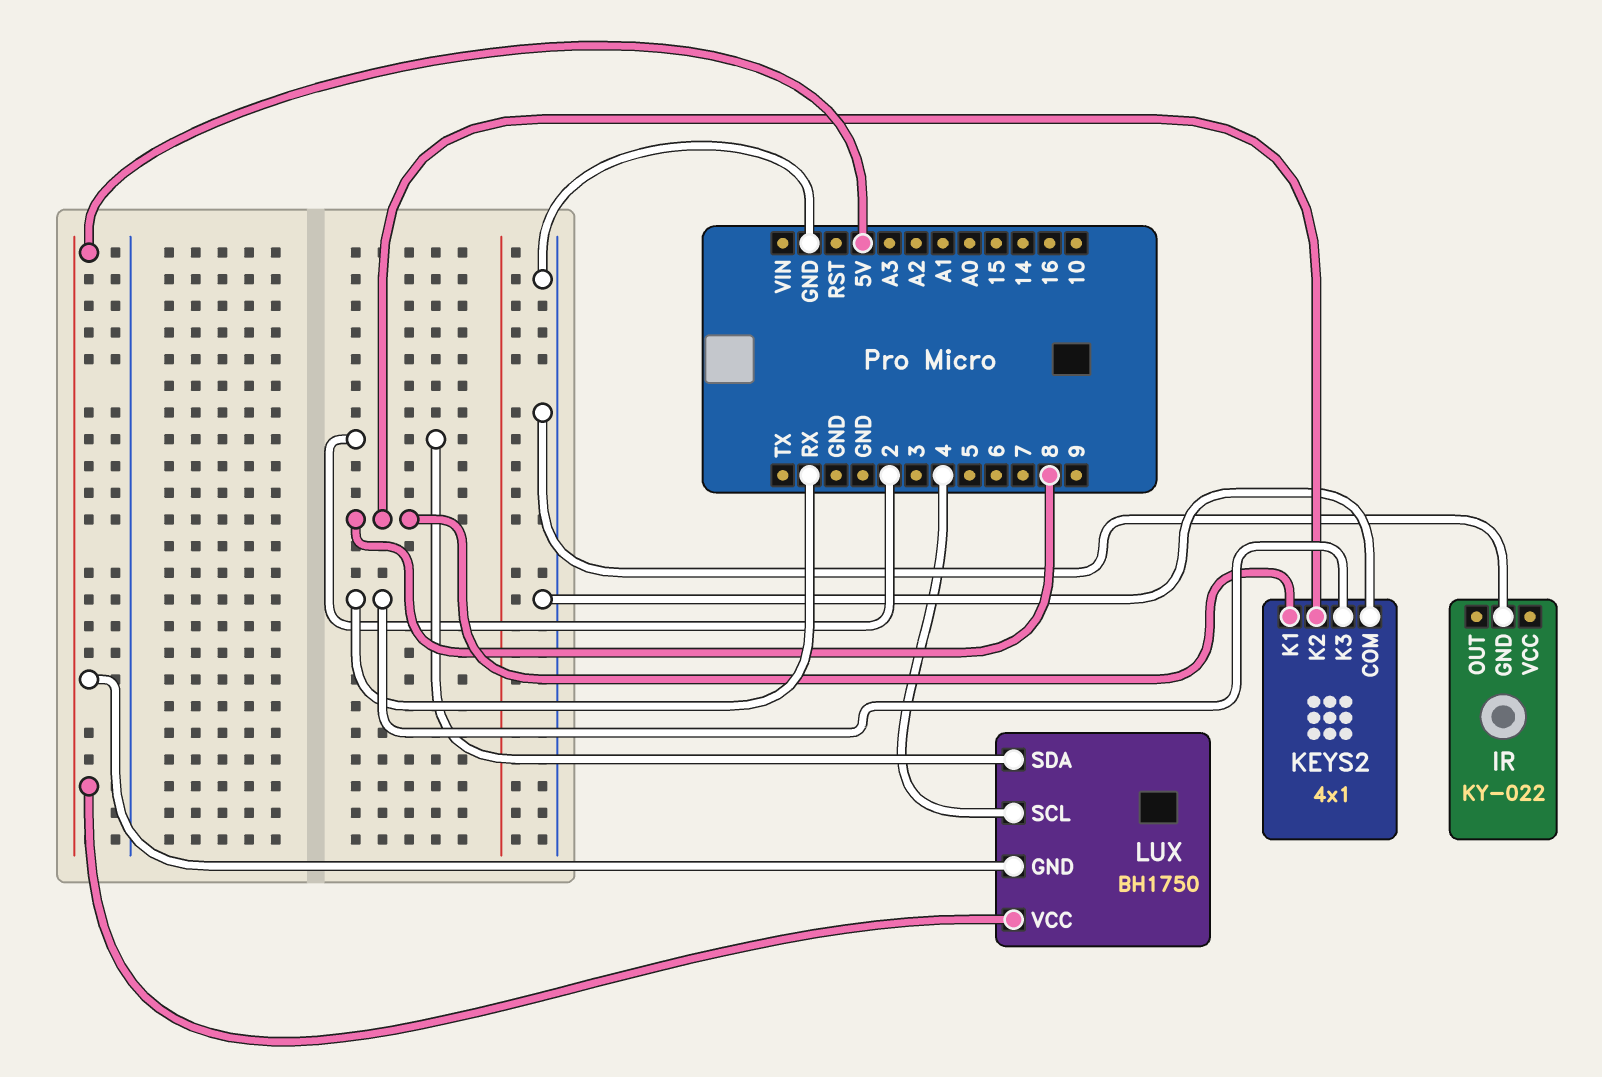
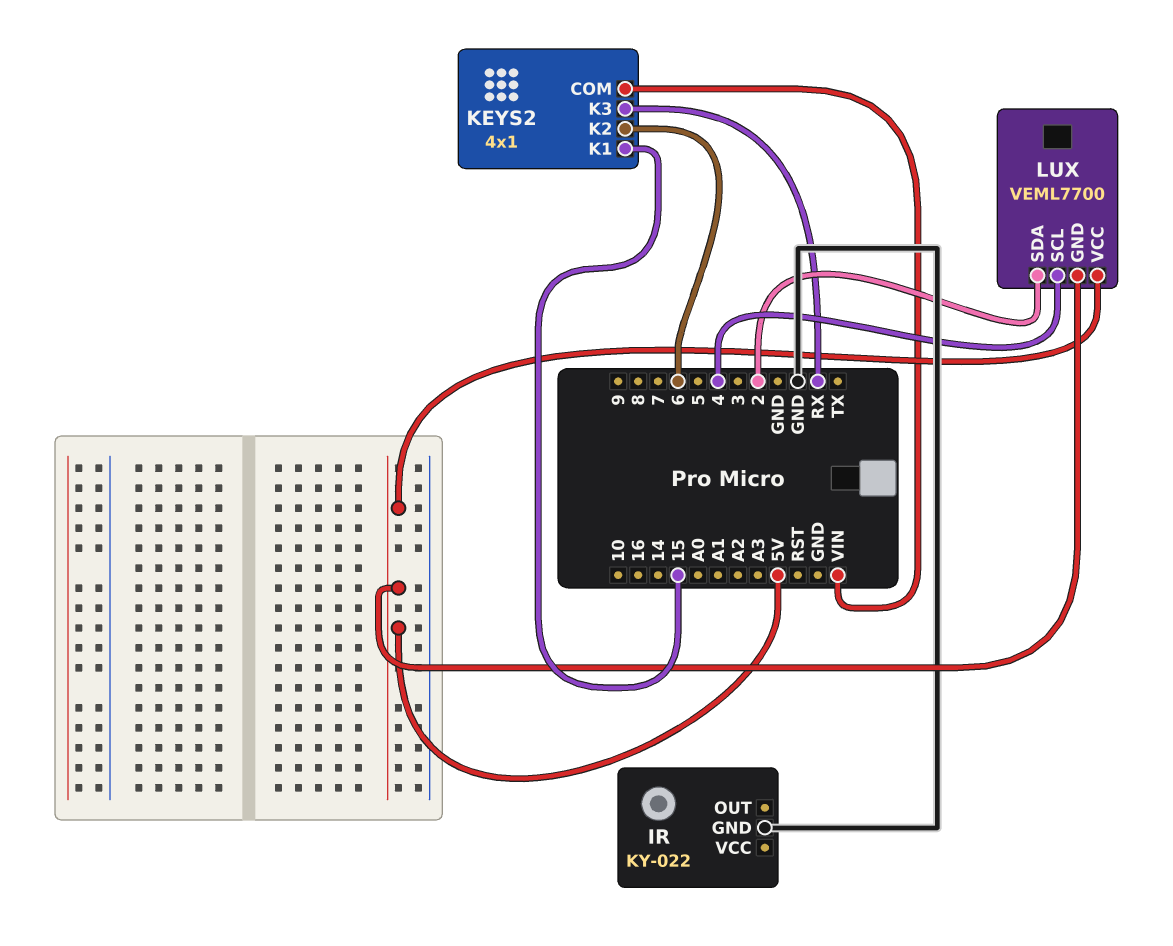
KEYS2 pin COM: GND -> VIN
KEYS2 pin K1: 8 -> 15
KEYS2 pin K2: 8 -> 6
LUX: BH1750 -> VEML7700

